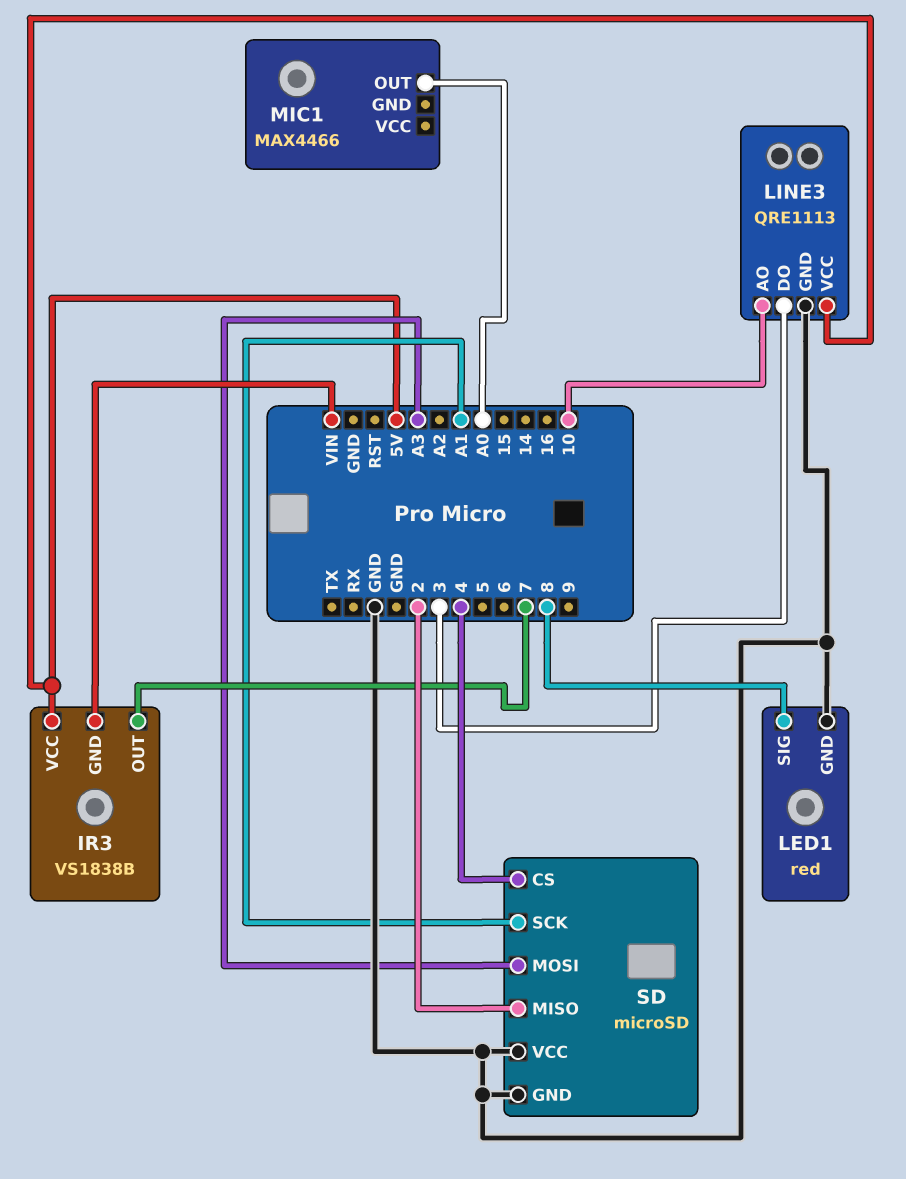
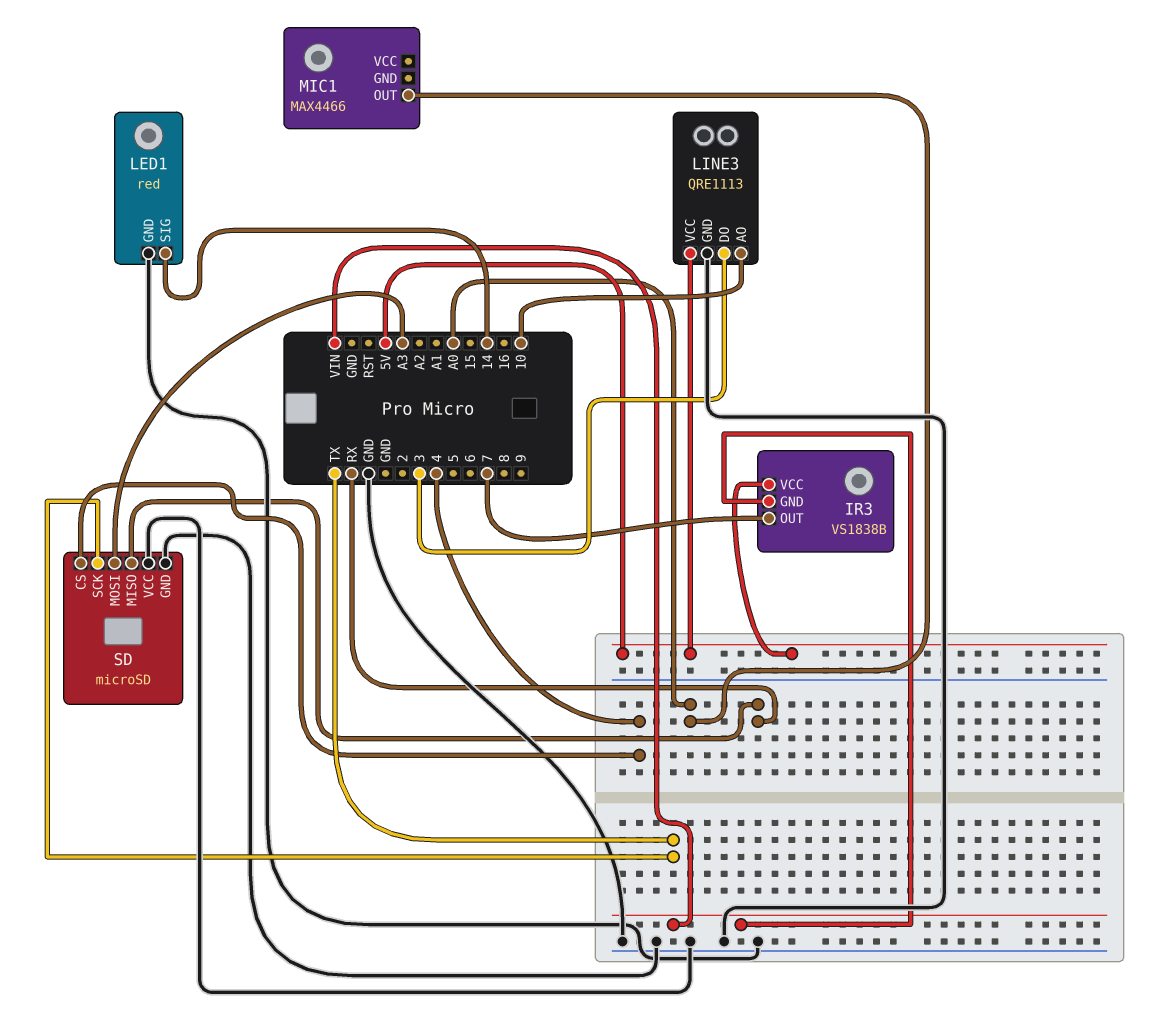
LED1 pin SIG: 8 -> 14
SD pin MISO: 2 -> RX
SD pin SCK: A1 -> TX

